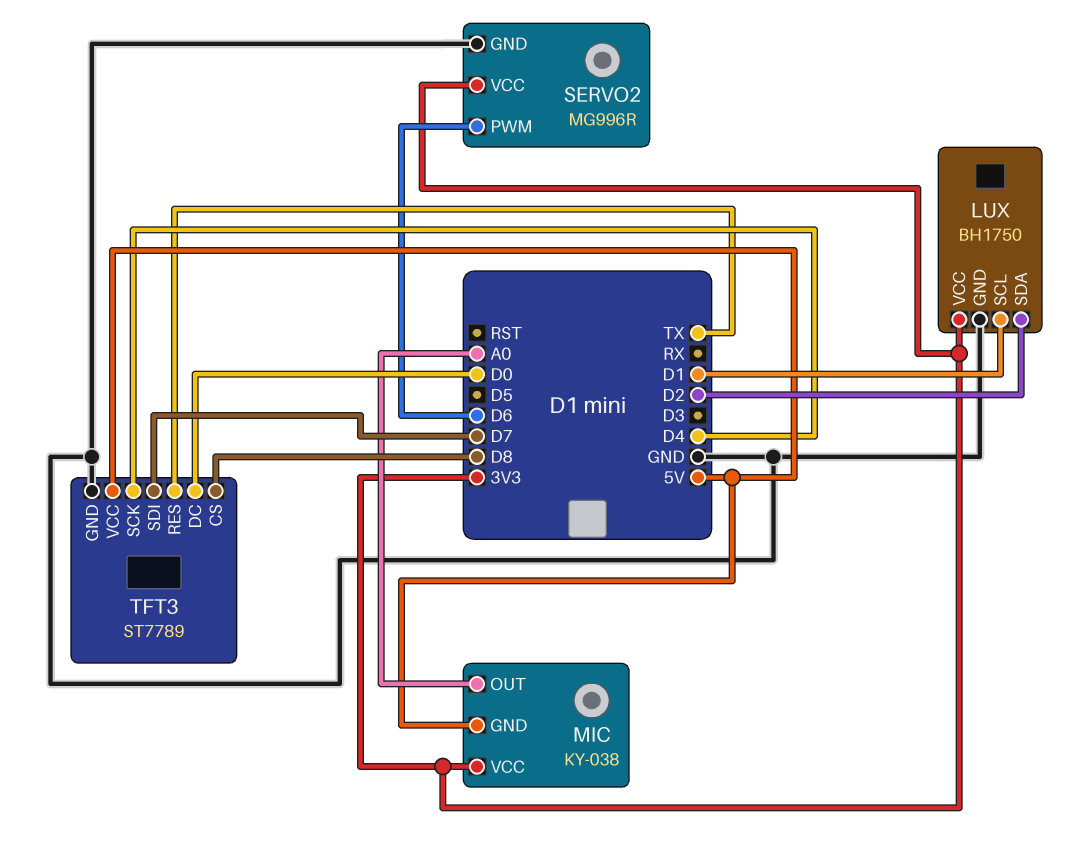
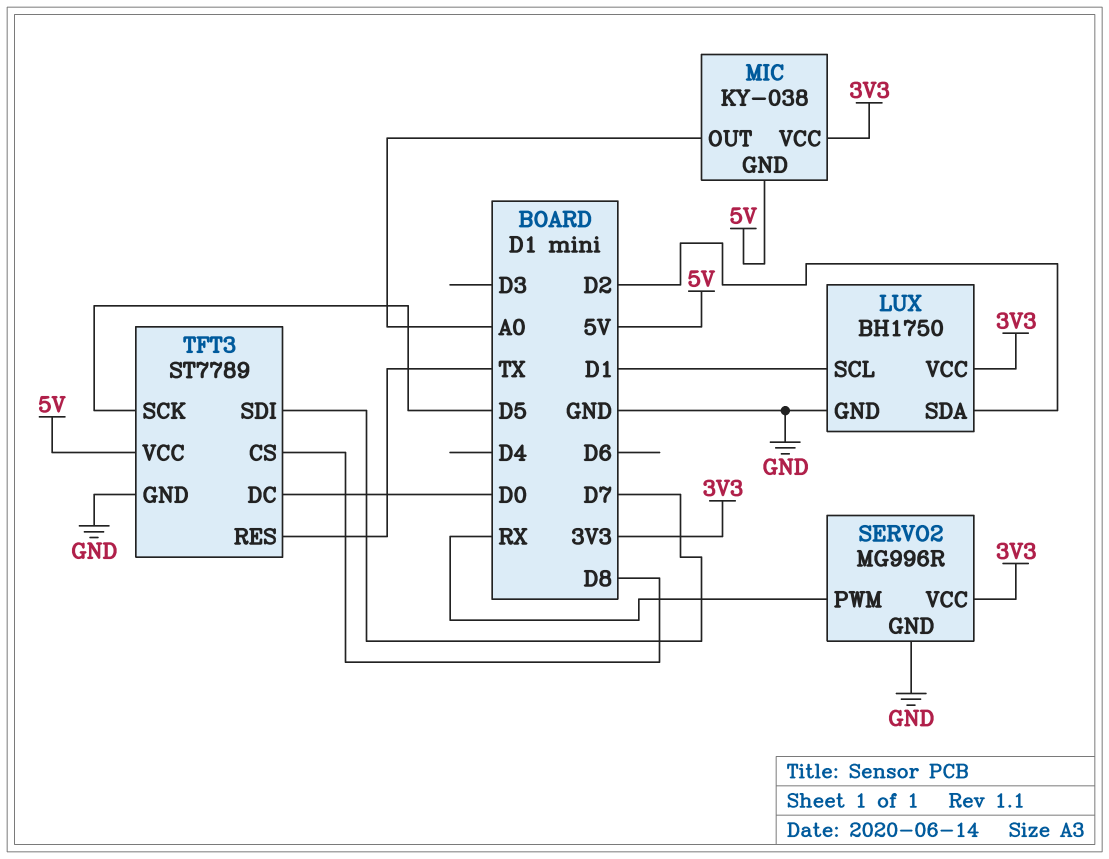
SERVO2 pin PWM: D6 -> RX
TFT3 pin SCK: D4 -> D5

